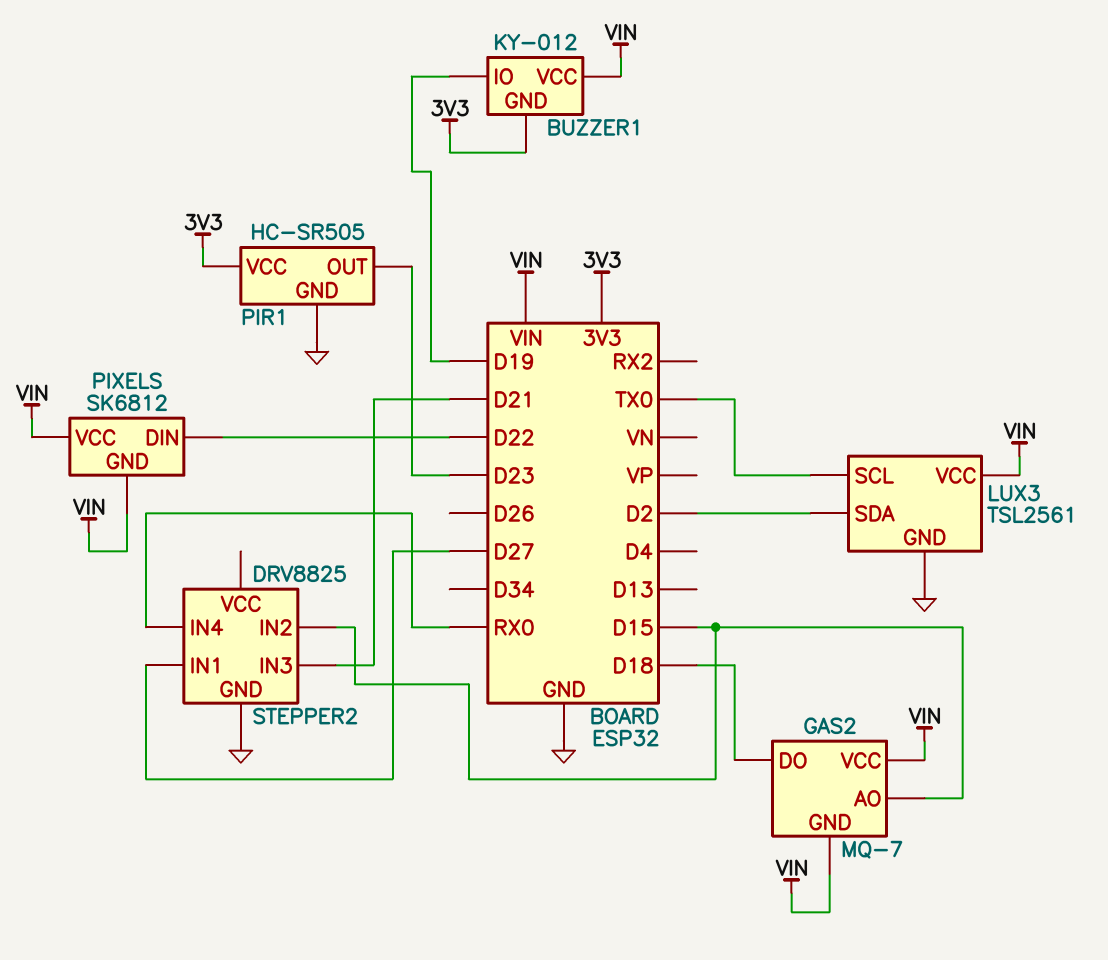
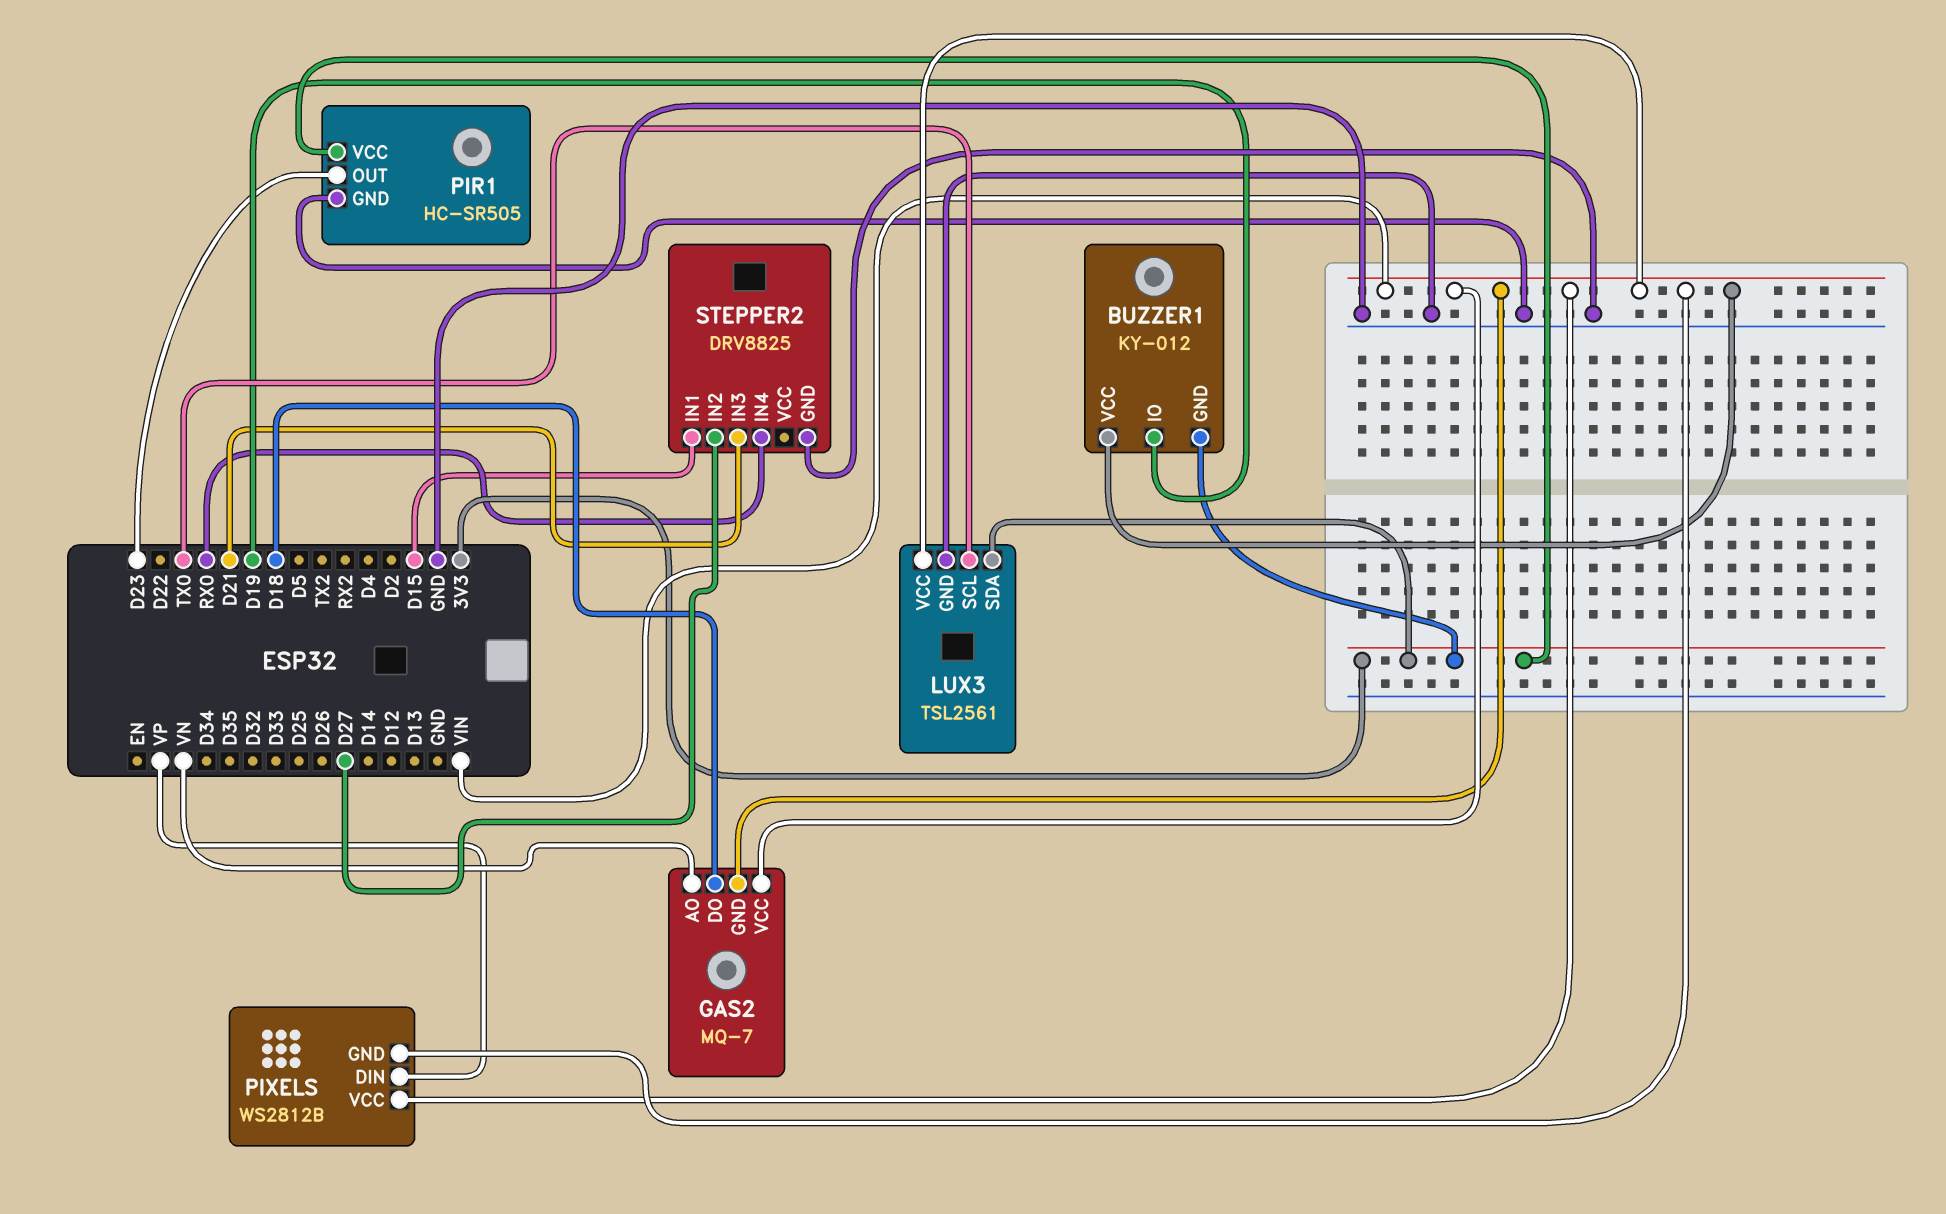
GAS2 pin AO: D15 -> VN
LUX3 pin SDA: D2 -> 3V3
PIXELS: SK6812 -> WS2812B
PIXELS pin DIN: D22 -> VP
STEPPER2 pin IN1: D27 -> D15
STEPPER2 pin IN2: D15 -> D27

